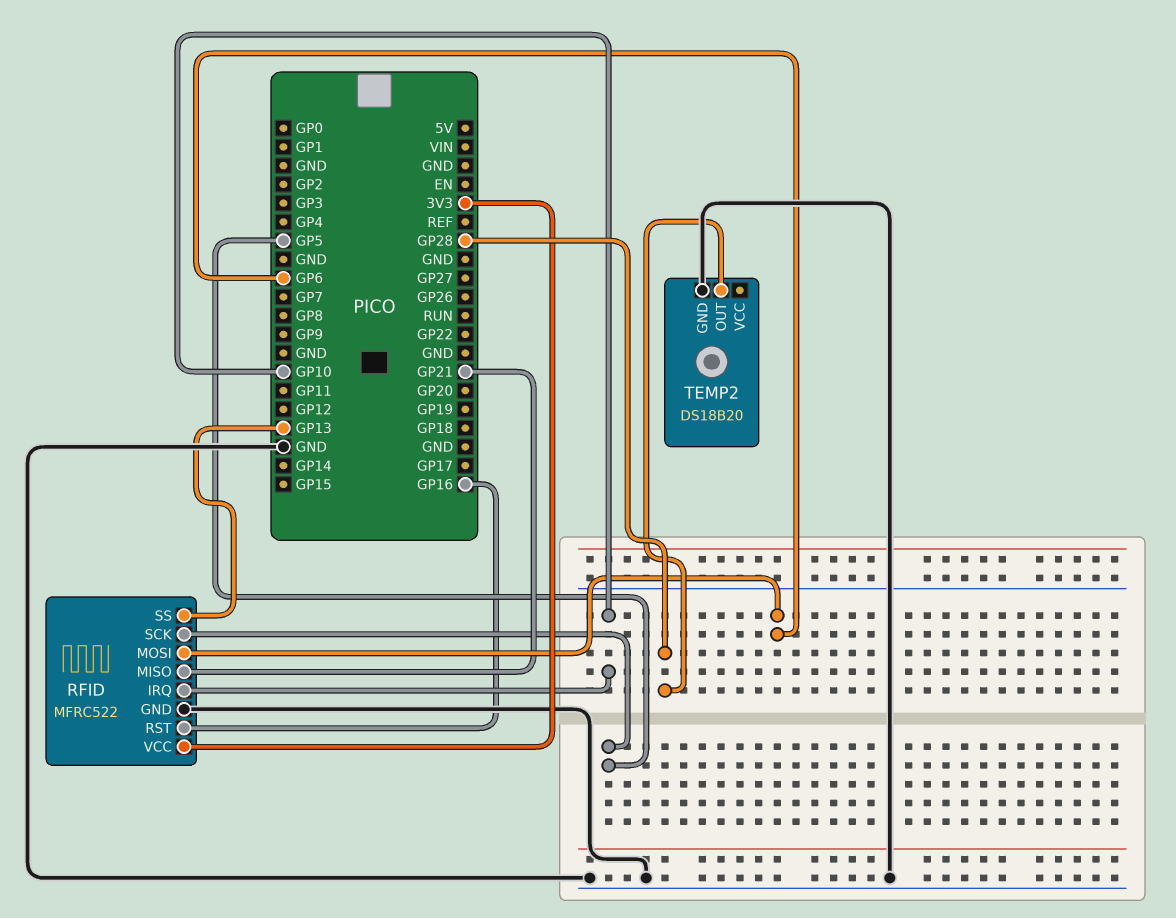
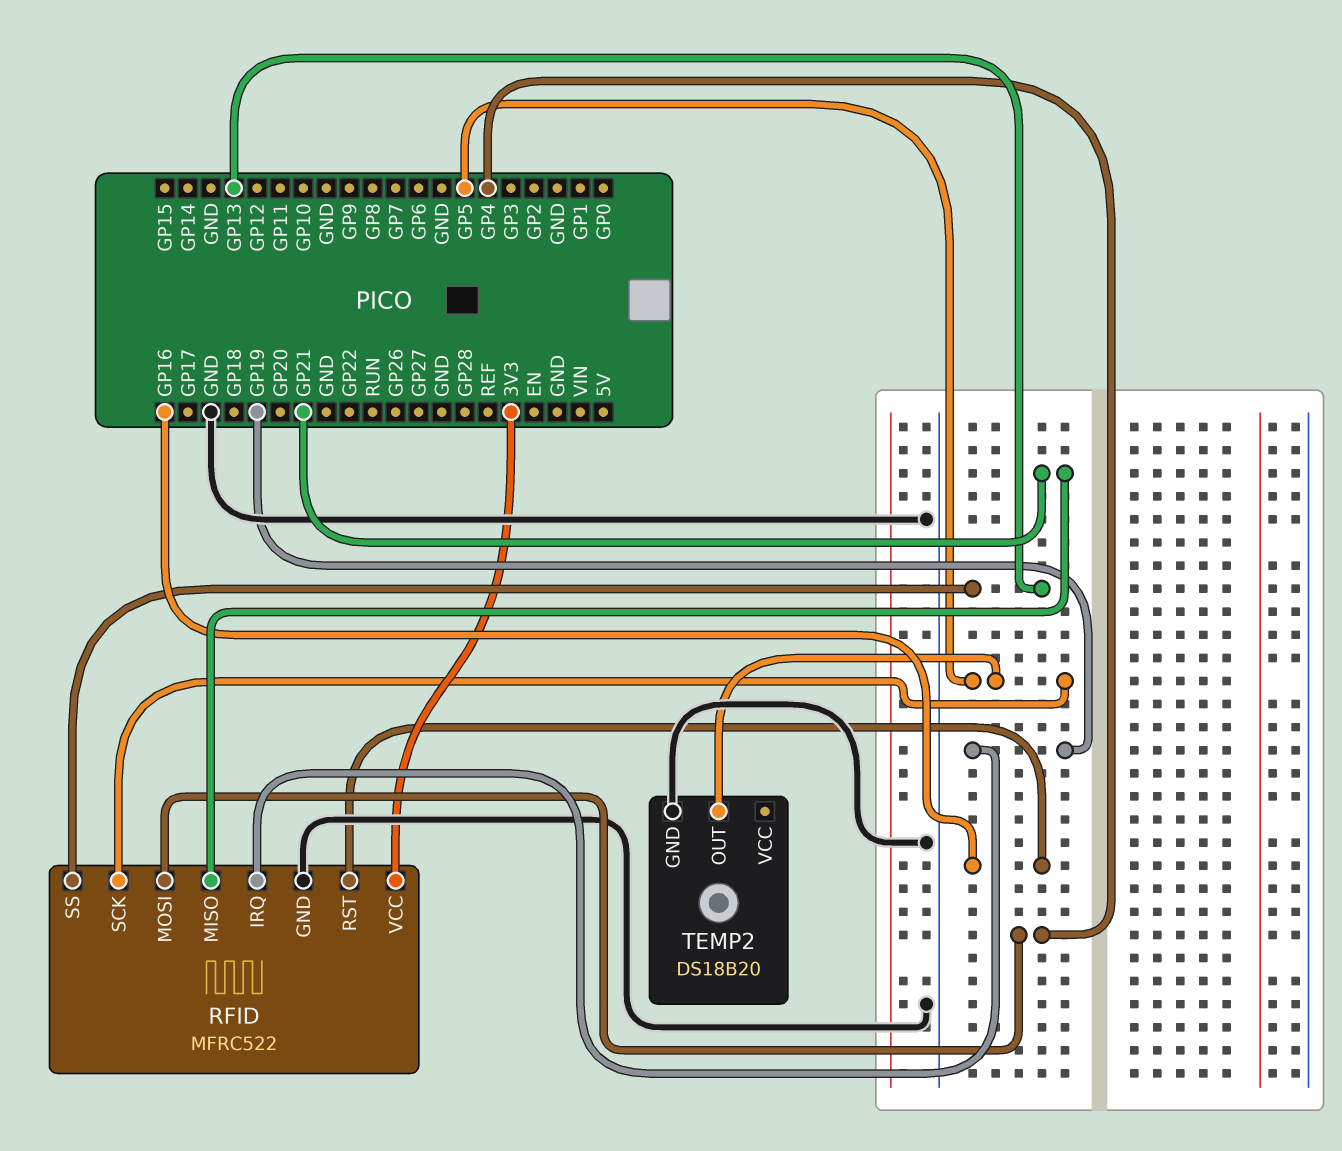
RFID pin IRQ: GP10 -> GP19
RFID pin MOSI: GP6 -> GP4
TEMP2 pin OUT: GP28 -> GP5

